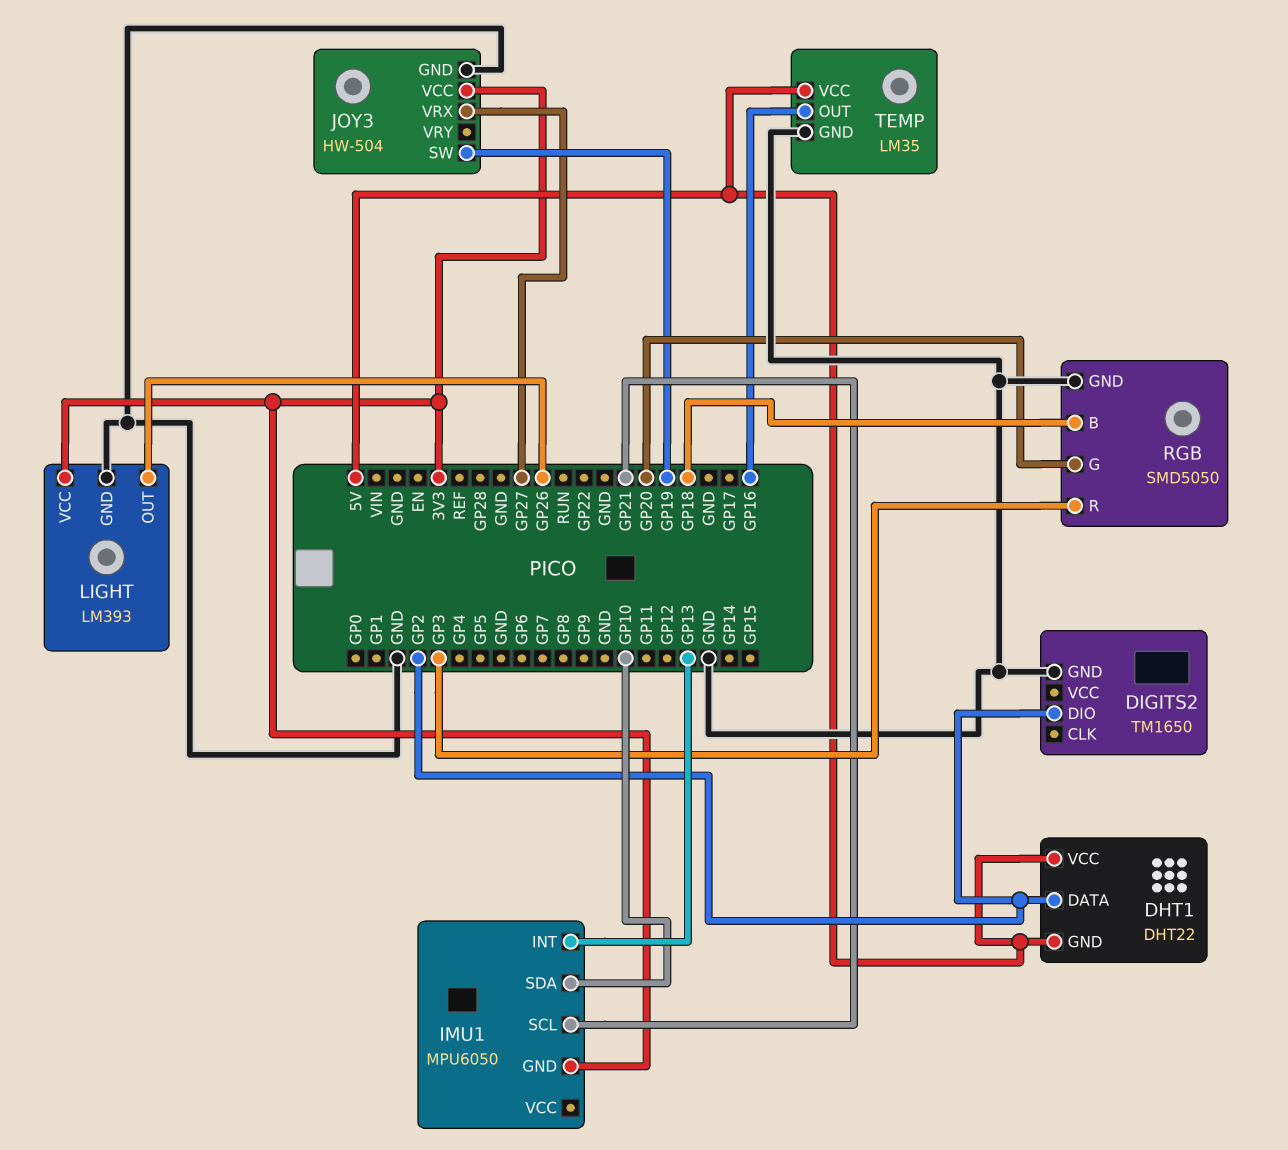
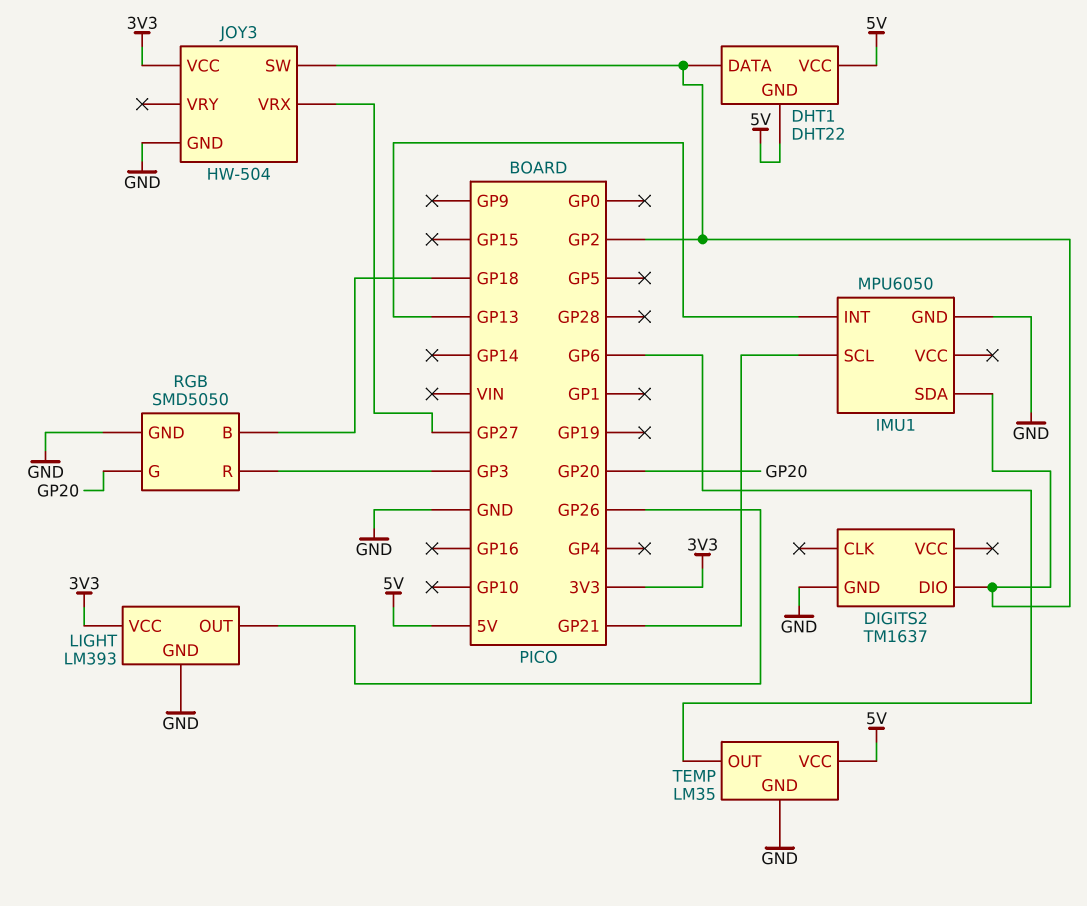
DIGITS2: TM1650 -> TM1637
IMU1 pin GND: 3V3 -> GND
IMU1 pin SDA: GP10 -> GP2
JOY3 pin SW: GP19 -> GP2
TEMP pin OUT: GP16 -> GP6

